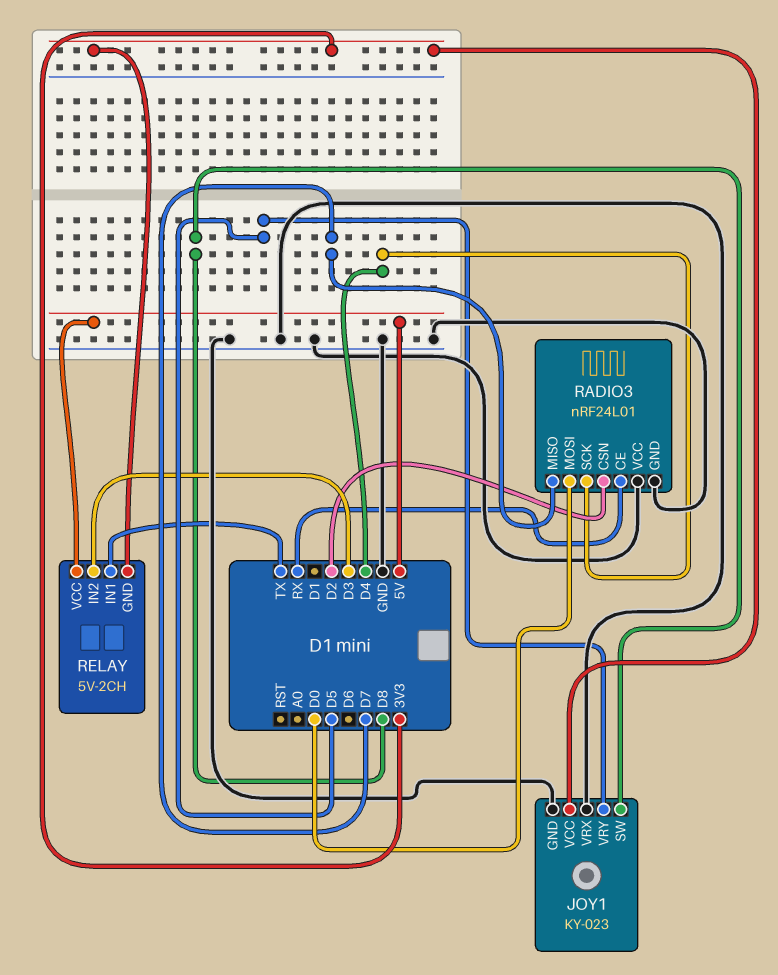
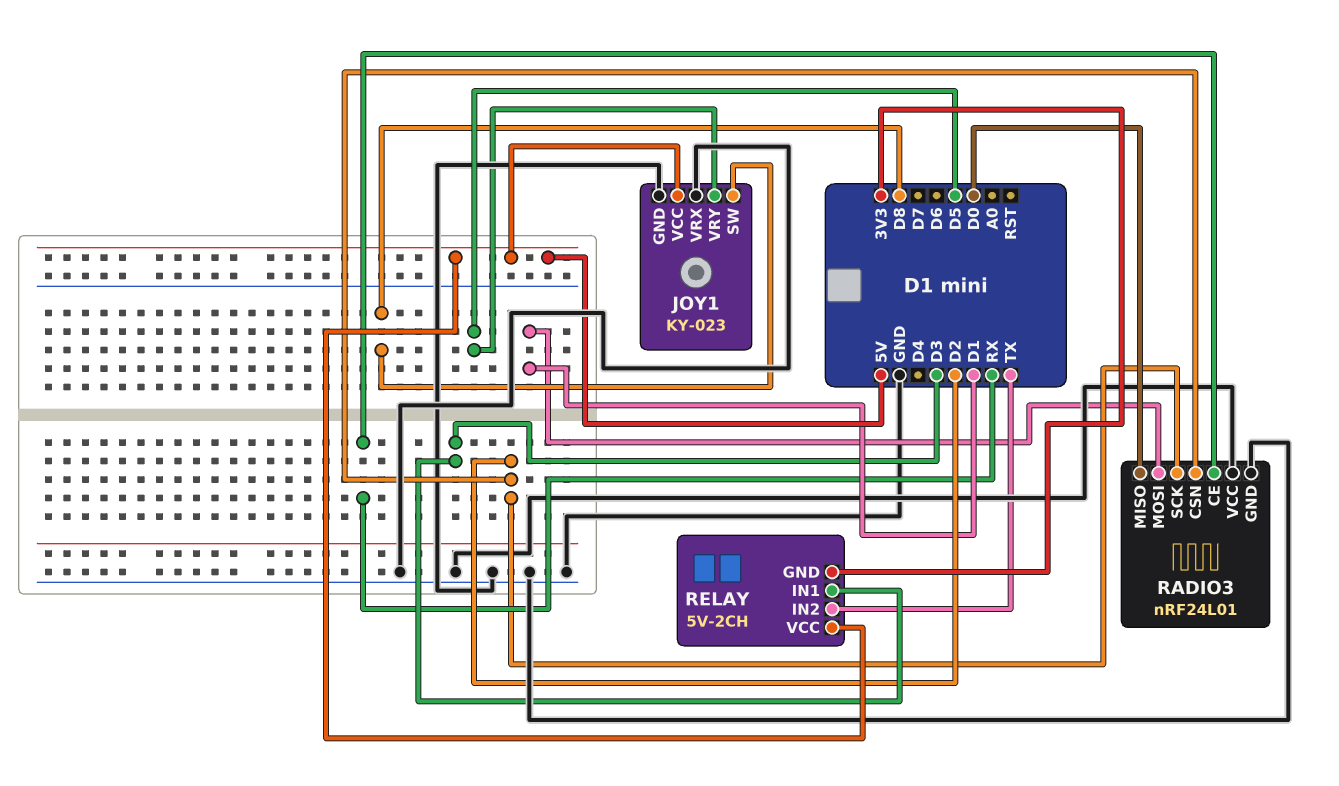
JOY1 pin VCC: 3V3 -> 5V
RADIO3 pin MISO: D7 -> D0
RADIO3 pin MOSI: D0 -> D1
RADIO3 pin SCK: D4 -> D2
RELAY pin IN1: TX -> D3
RELAY pin IN2: D3 -> TX

